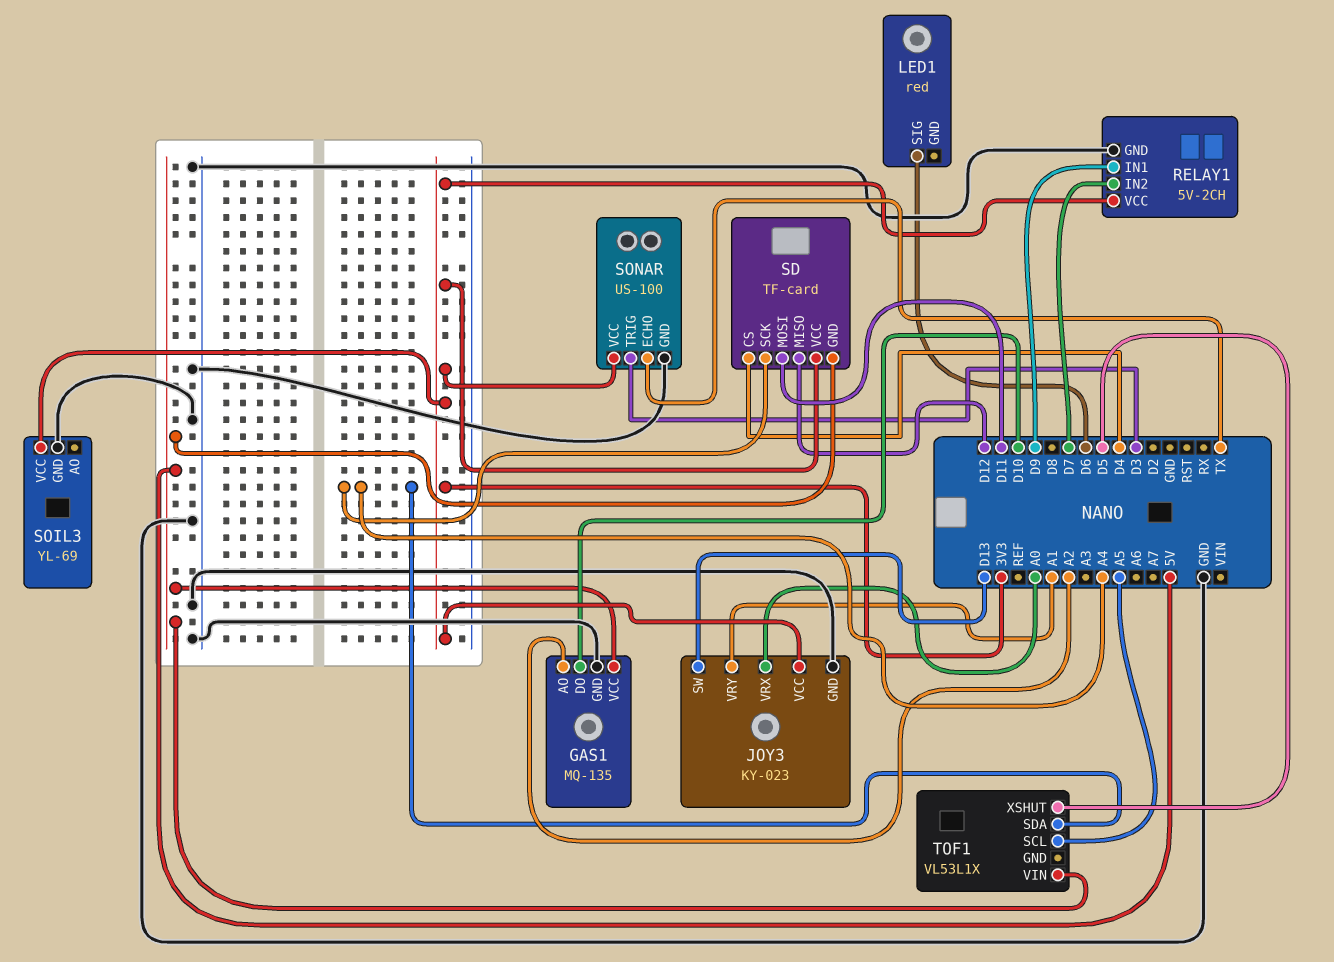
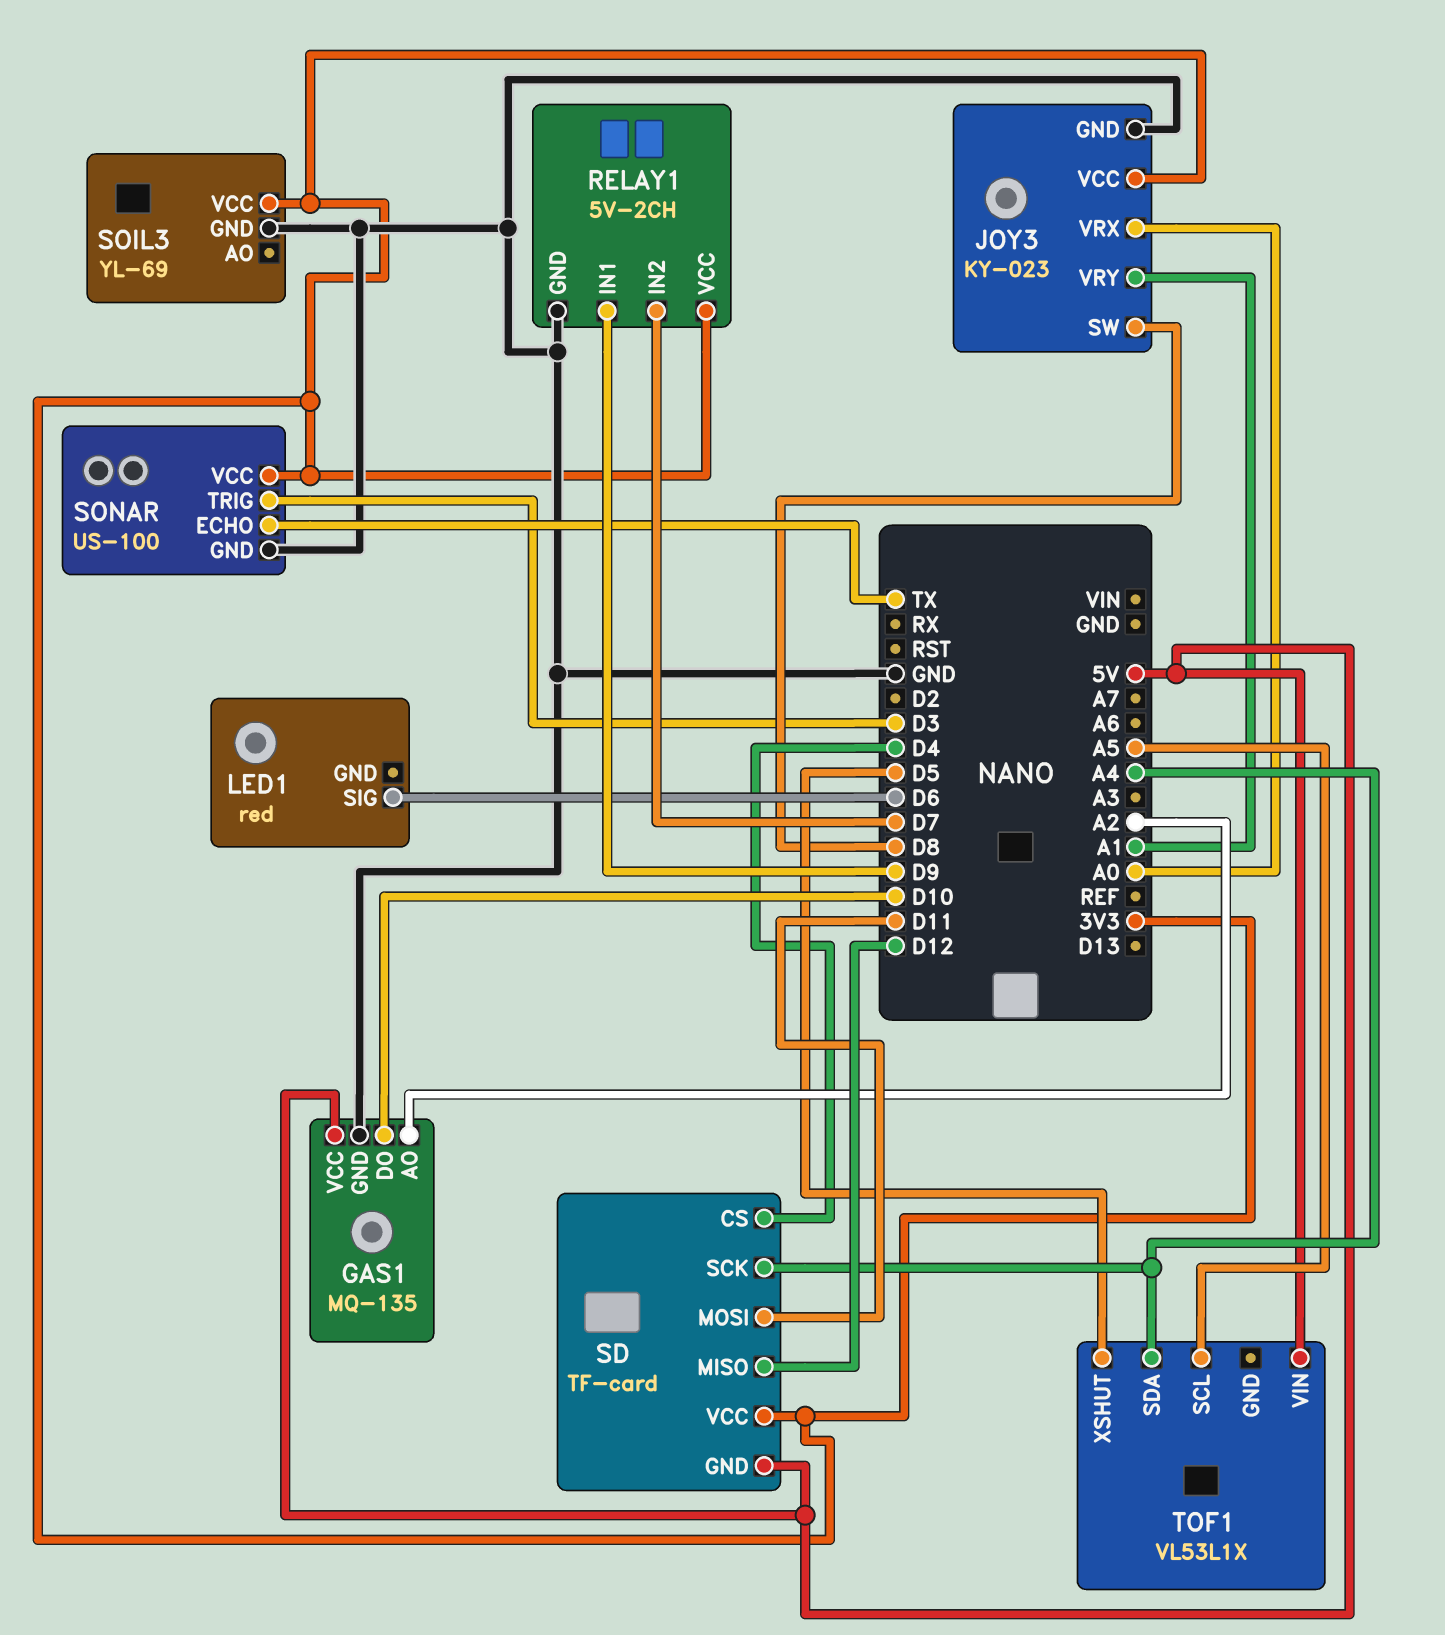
JOY3 pin SW: D13 -> D8

